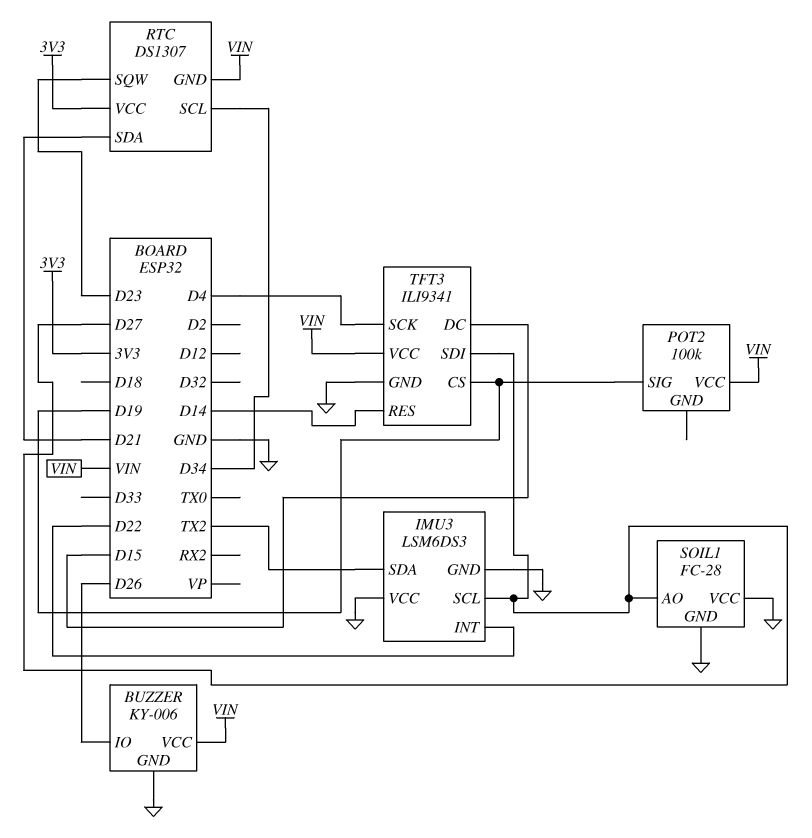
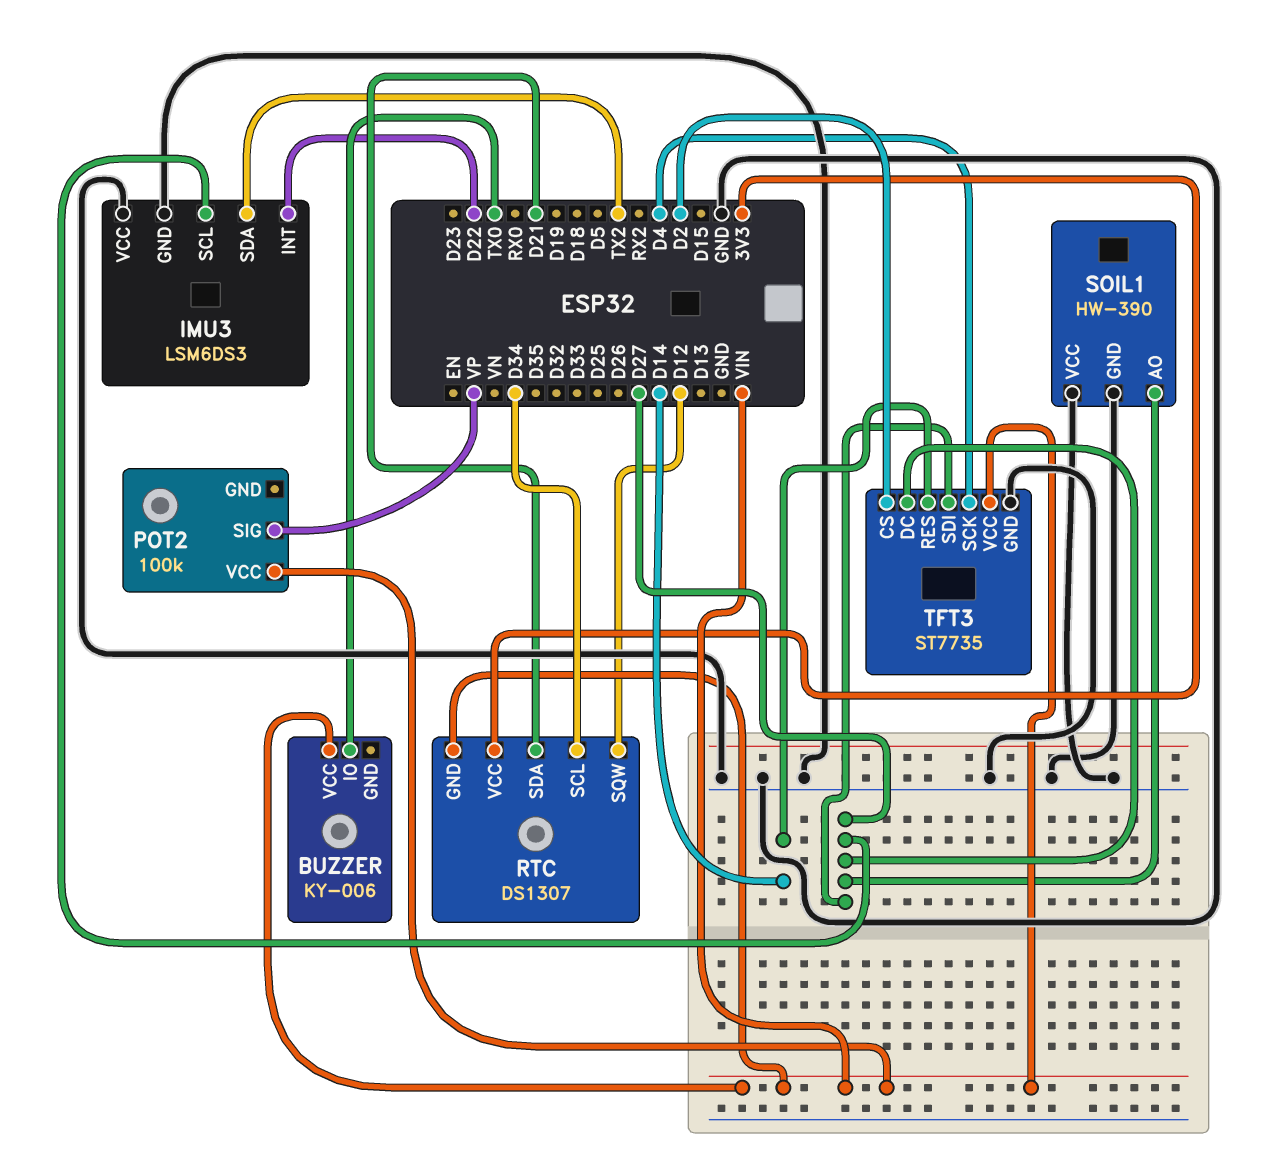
BUZZER pin GND: GND -> none
BUZZER pin IO: D26 -> TX0
POT2 pin SIG: D19 -> VP
RTC pin SQW: D23 -> D12
SOIL1: FC-28 -> HW-390
TFT3: ILI9341 -> ST7735
TFT3 pin CS: D19 -> D2
TFT3 pin DC: D15 -> D27

